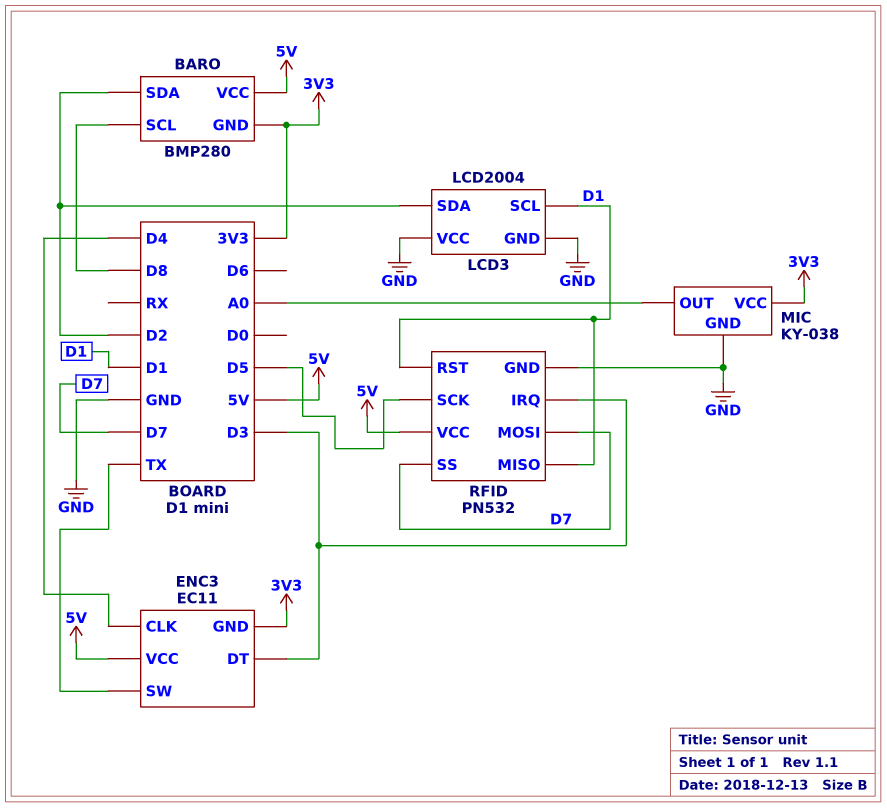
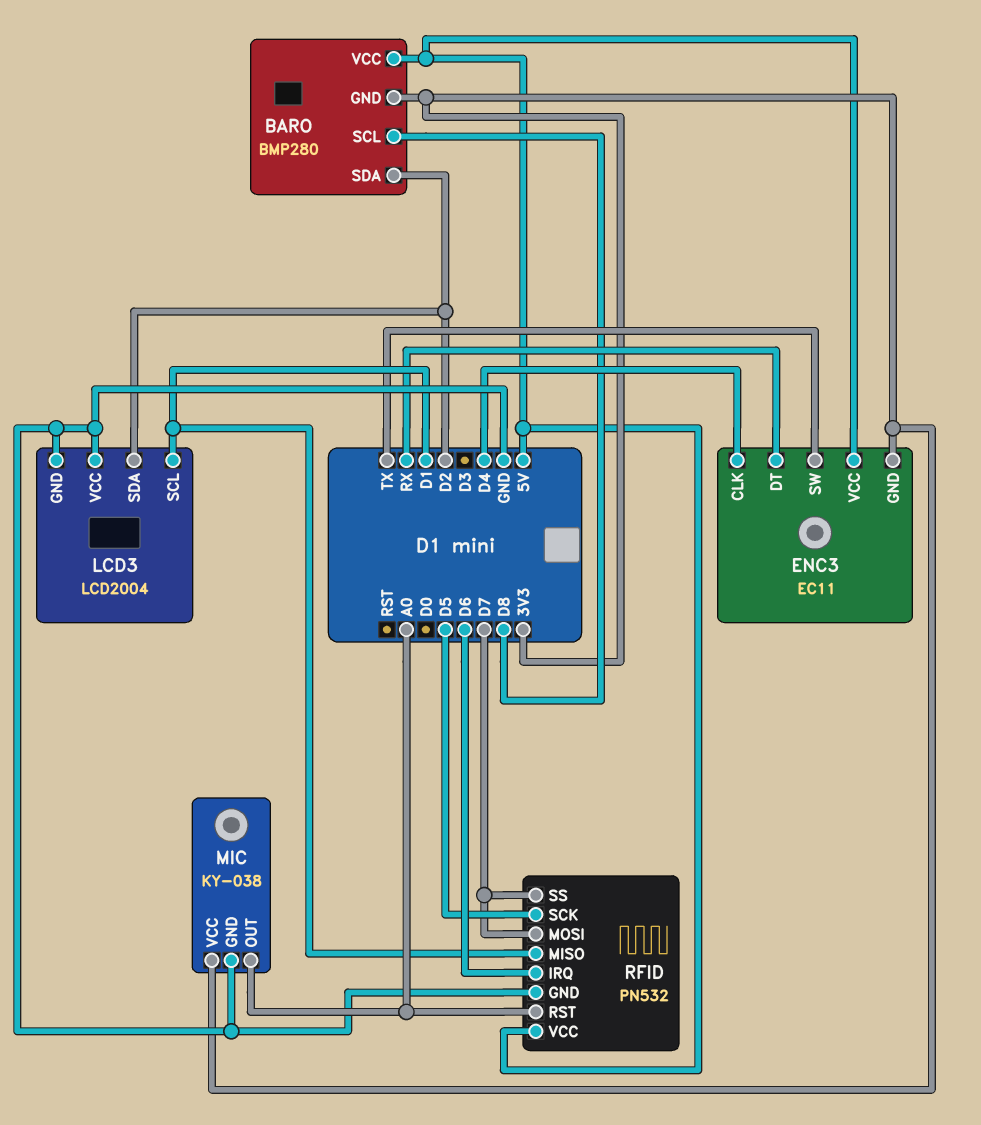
ENC3 pin DT: D3 -> RX
RFID pin IRQ: D3 -> D6
RFID pin RST: D1 -> A0

